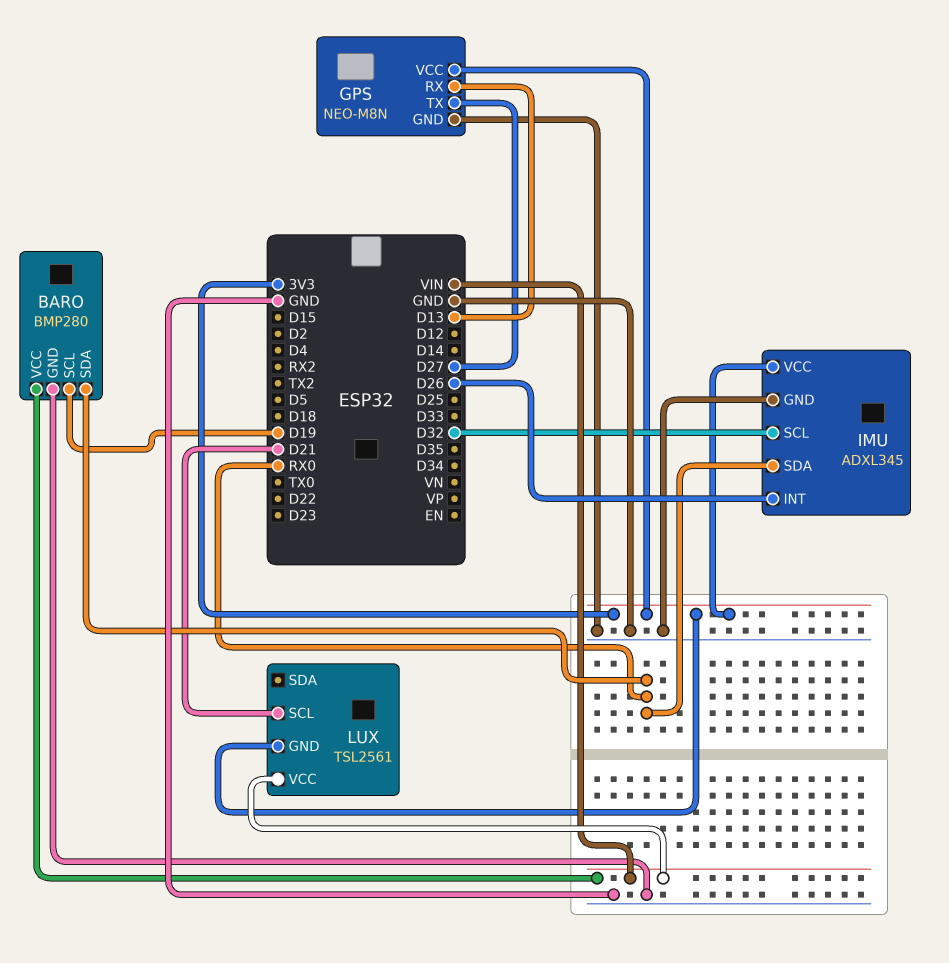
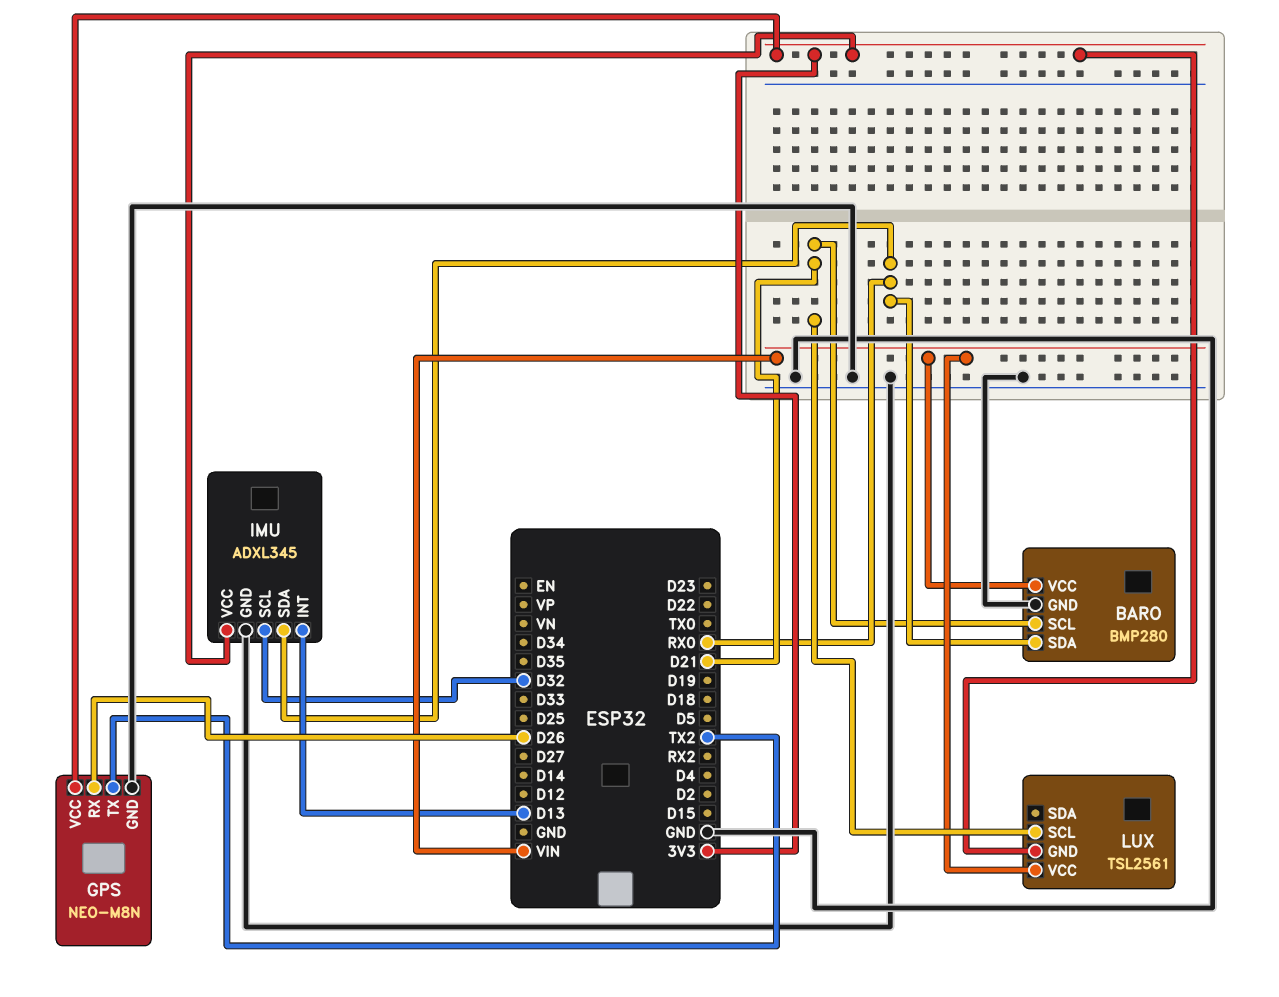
BARO pin SCL: D19 -> D21
GPS pin RX: D13 -> D26
GPS pin TX: D27 -> TX2
IMU pin INT: D26 -> D13

